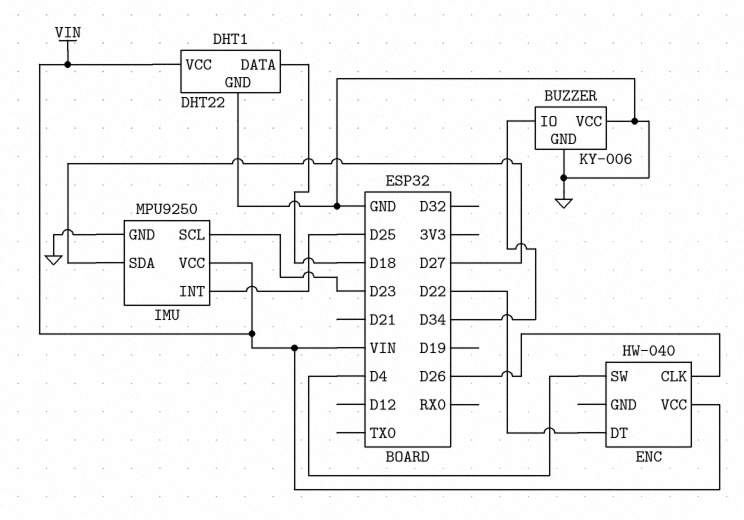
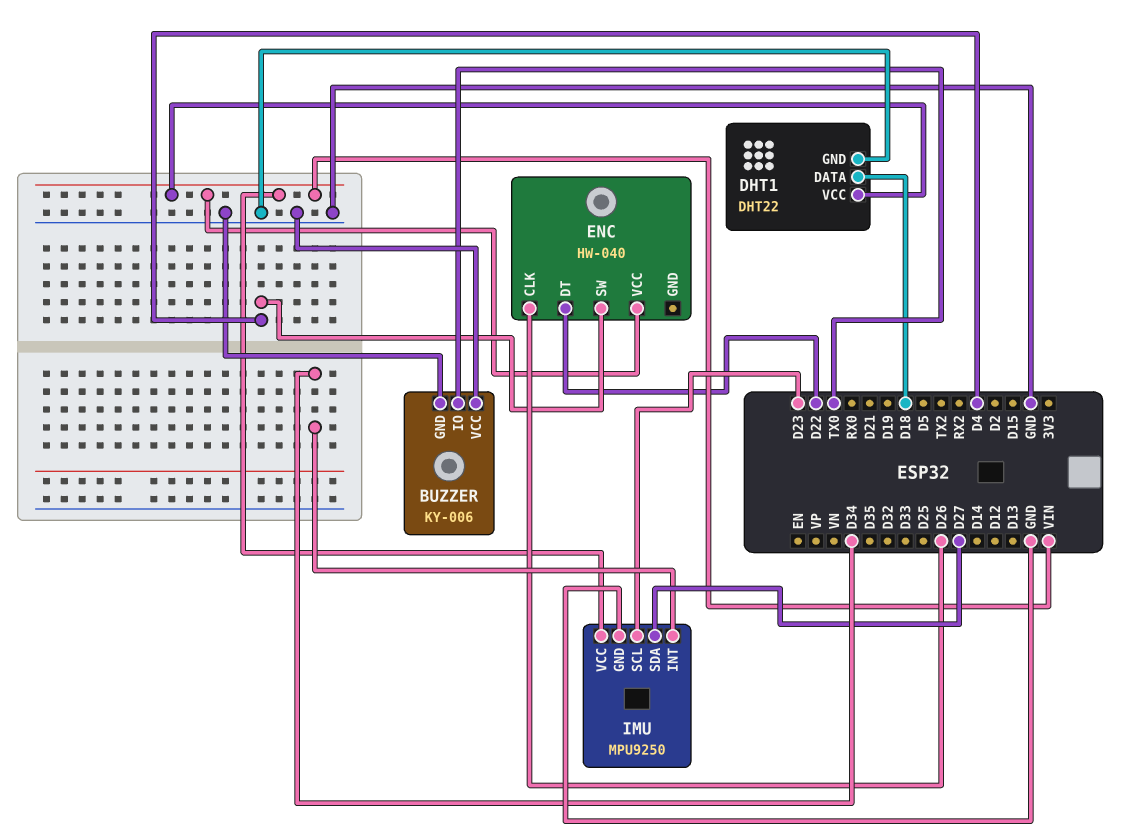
BUZZER pin IO: D34 -> TX0
IMU pin INT: D25 -> D34

